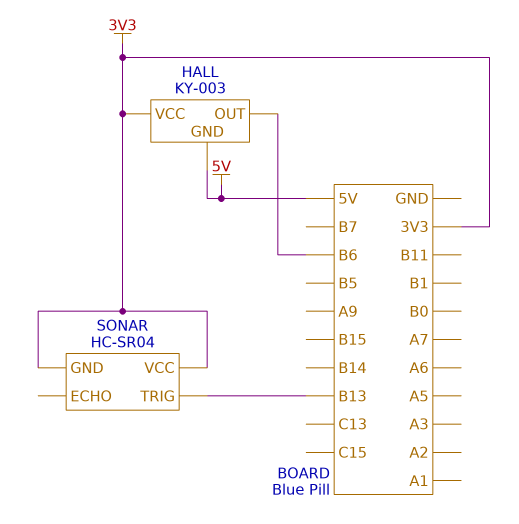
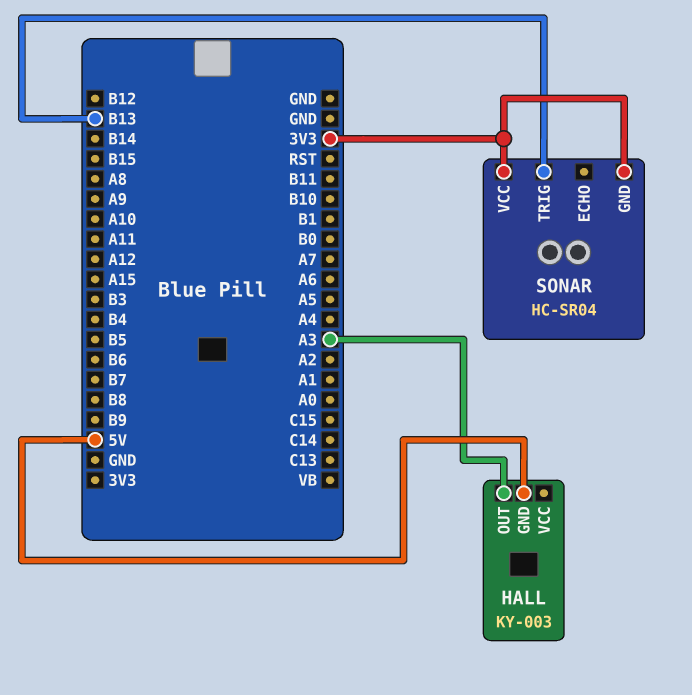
HALL pin OUT: B6 -> A3
HALL pin VCC: 3V3 -> none

